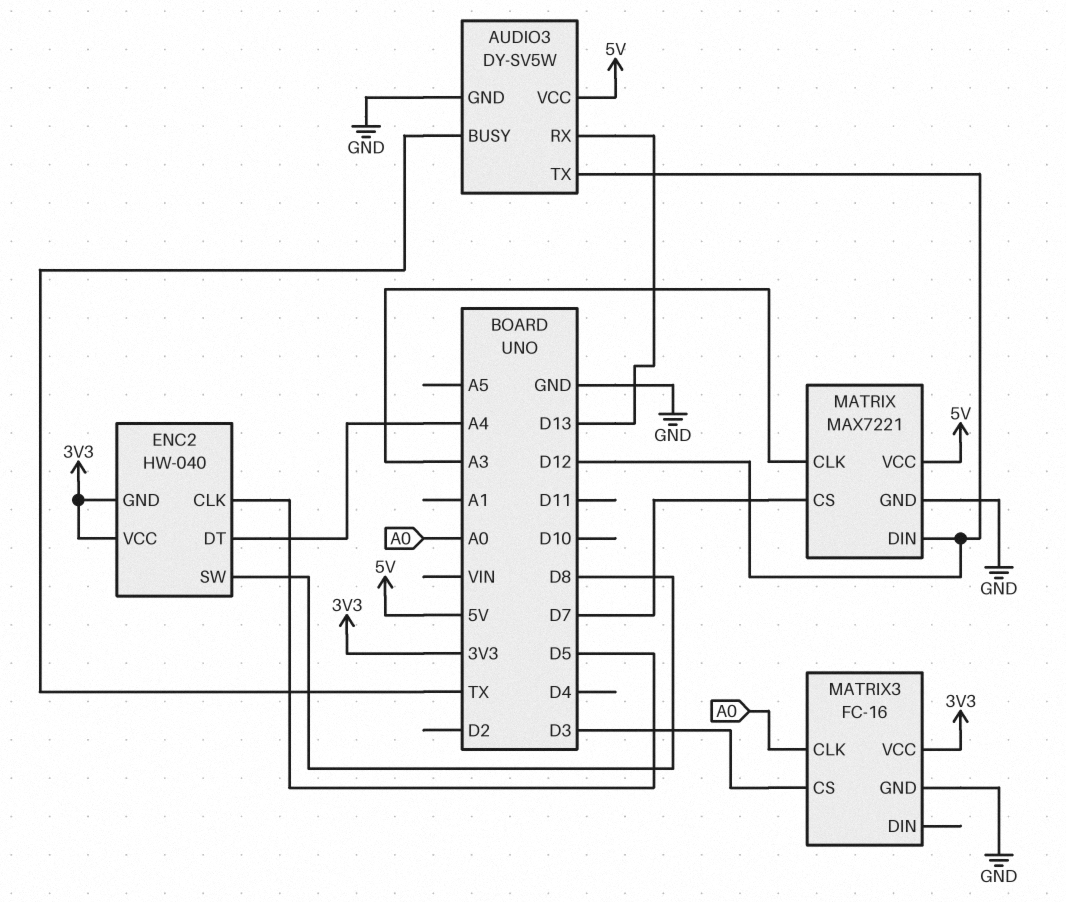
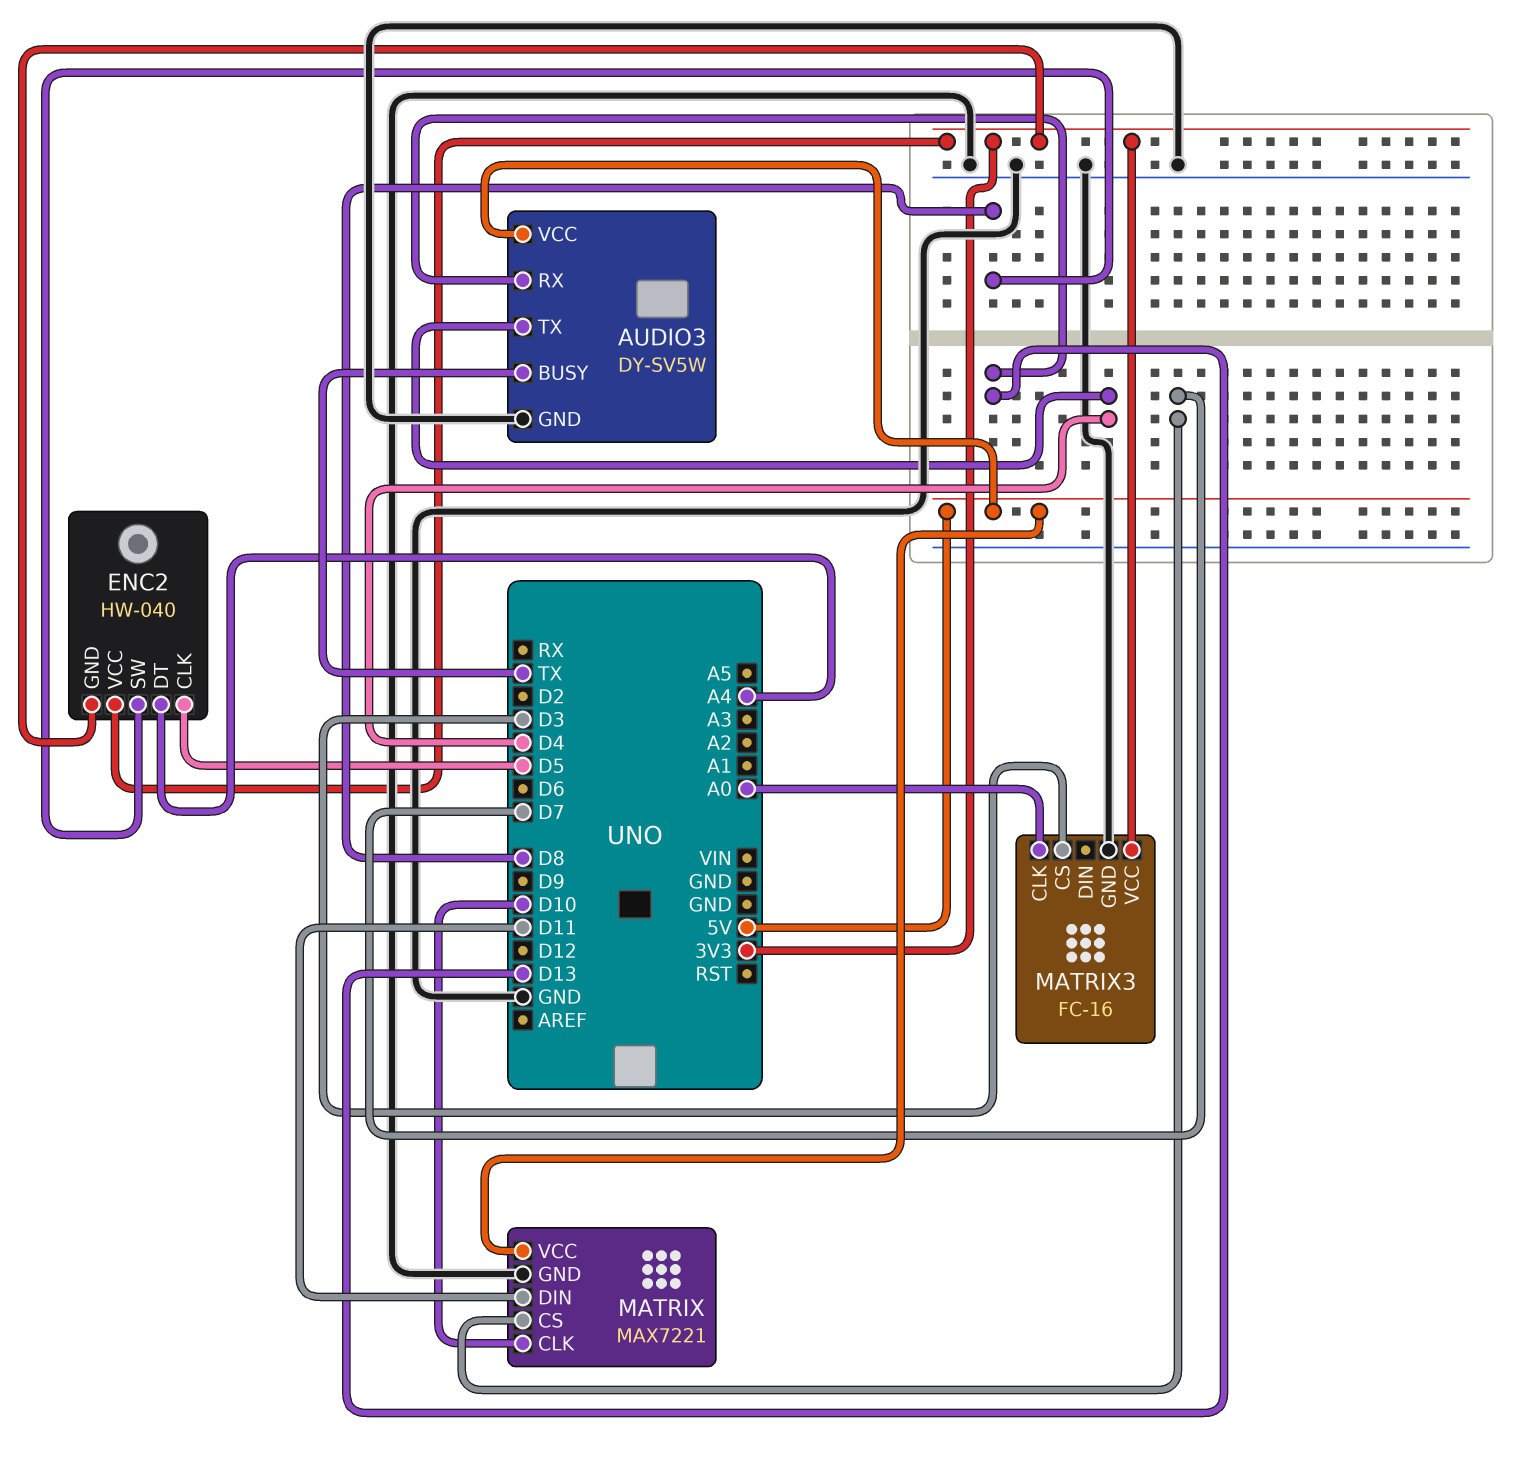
AUDIO3 pin TX: D12 -> D4
MATRIX pin CLK: A3 -> D10
MATRIX pin DIN: D12 -> D11

